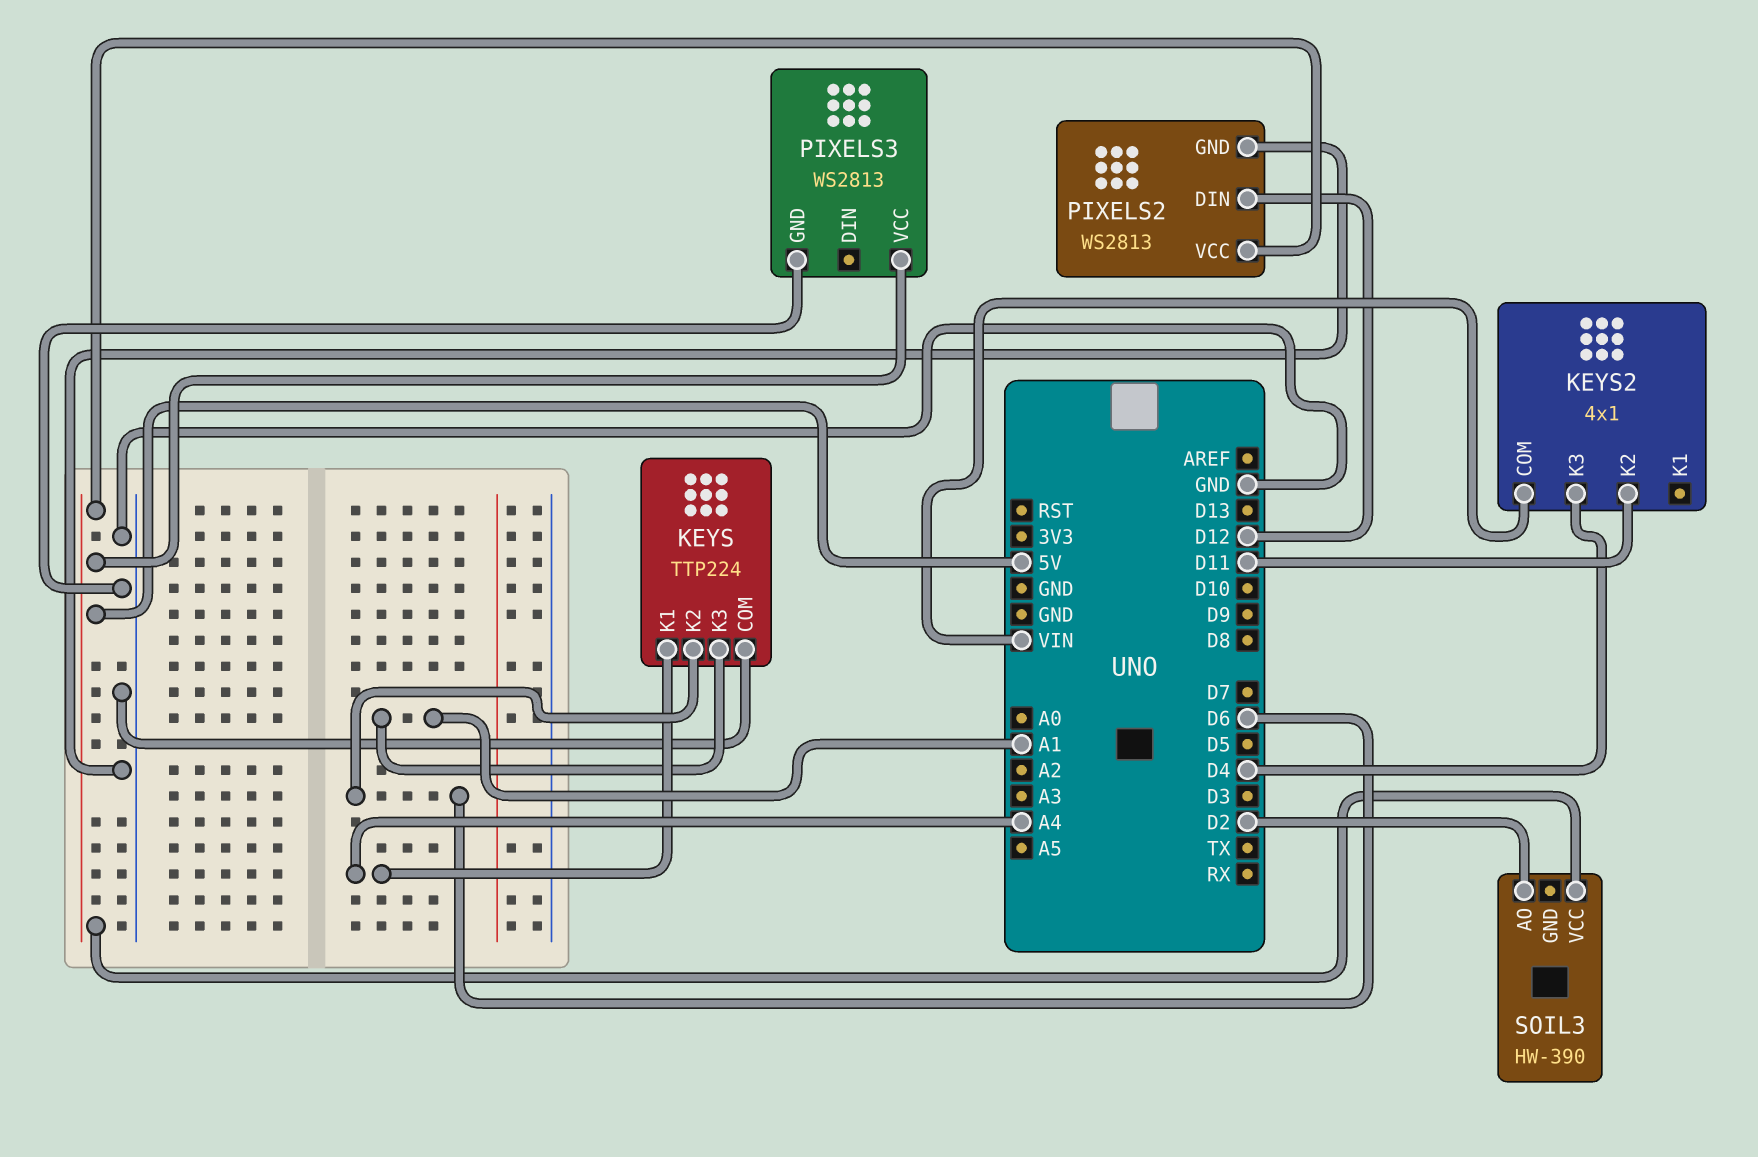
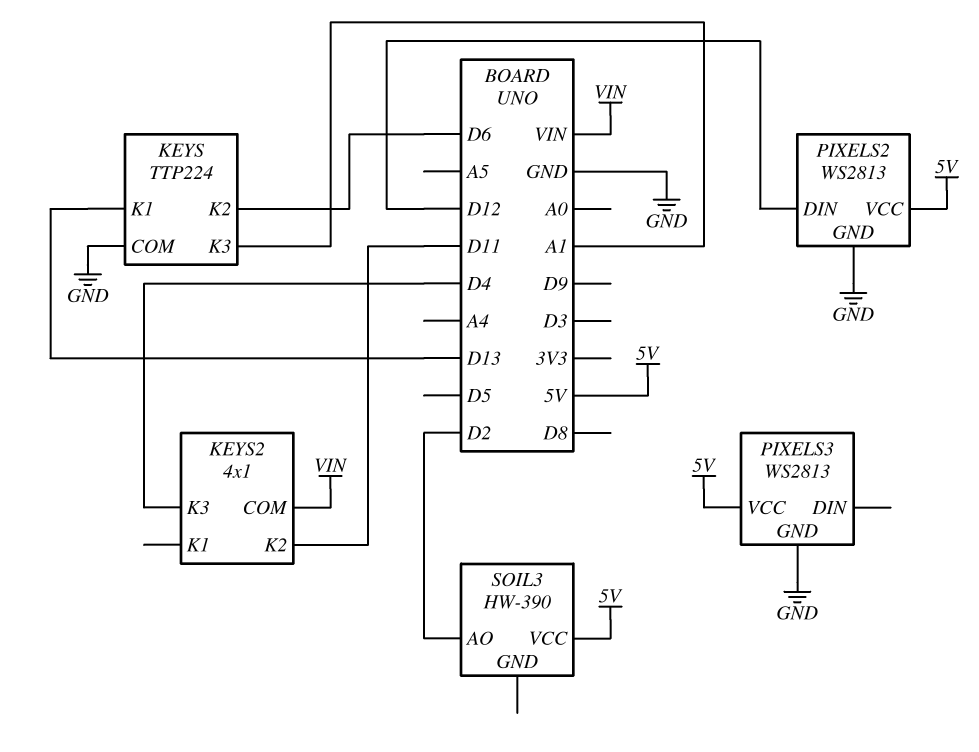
KEYS pin K1: A4 -> D13

